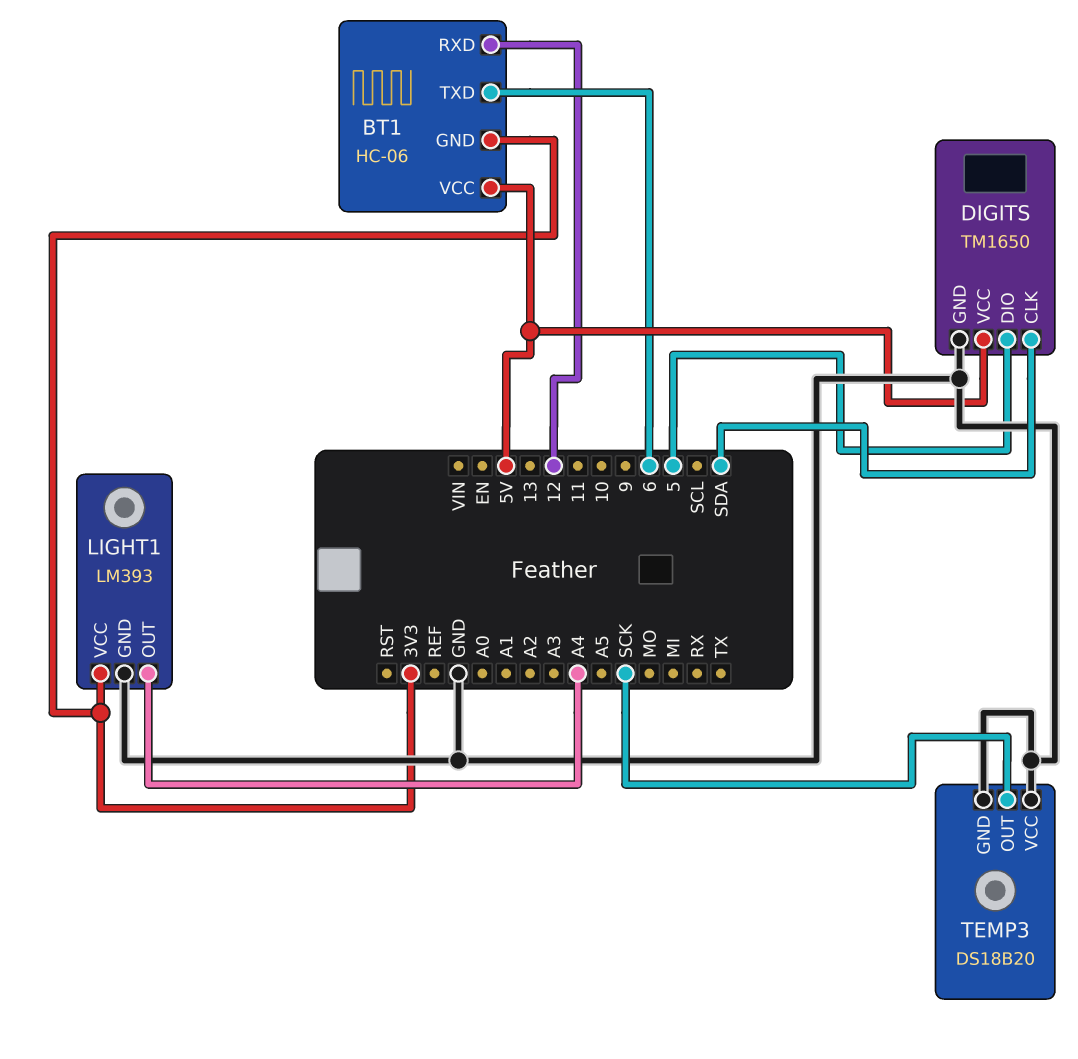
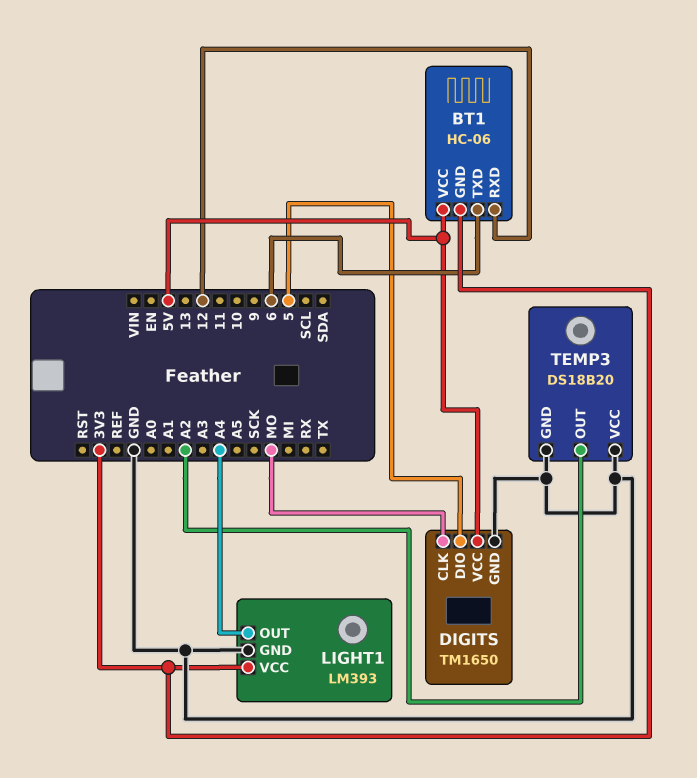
DIGITS pin CLK: SDA -> MO
TEMP3 pin OUT: SCK -> A2

